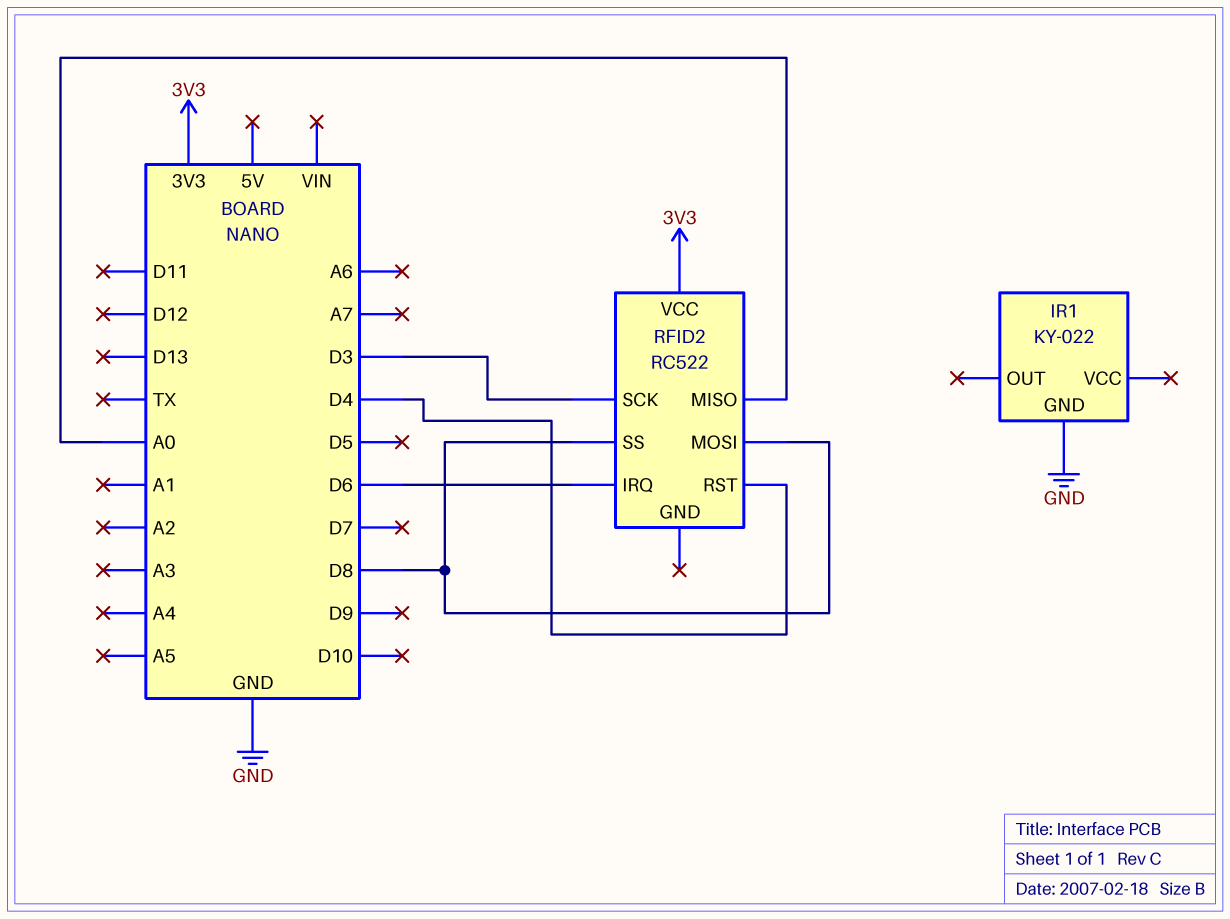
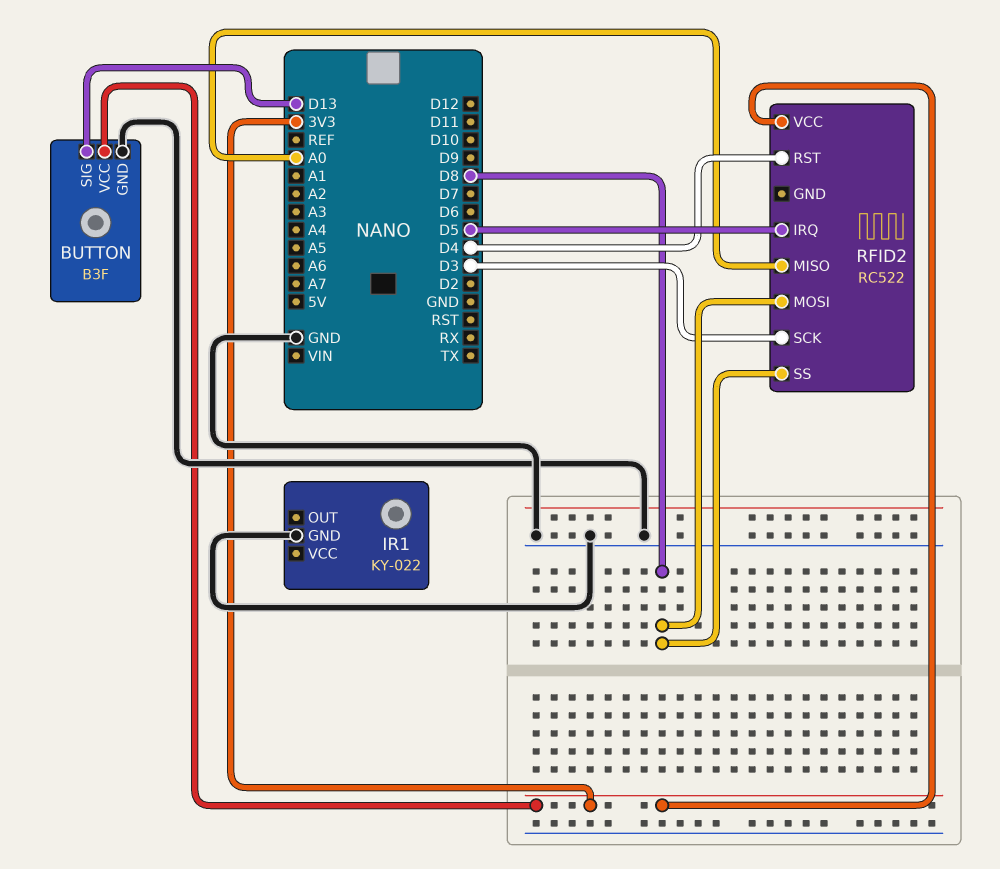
BUTTON: none -> B3F
BUTTON pin GND: none -> GND
BUTTON pin SIG: none -> D13
BUTTON pin VCC: none -> 3V3
RFID2 pin IRQ: D6 -> D5

